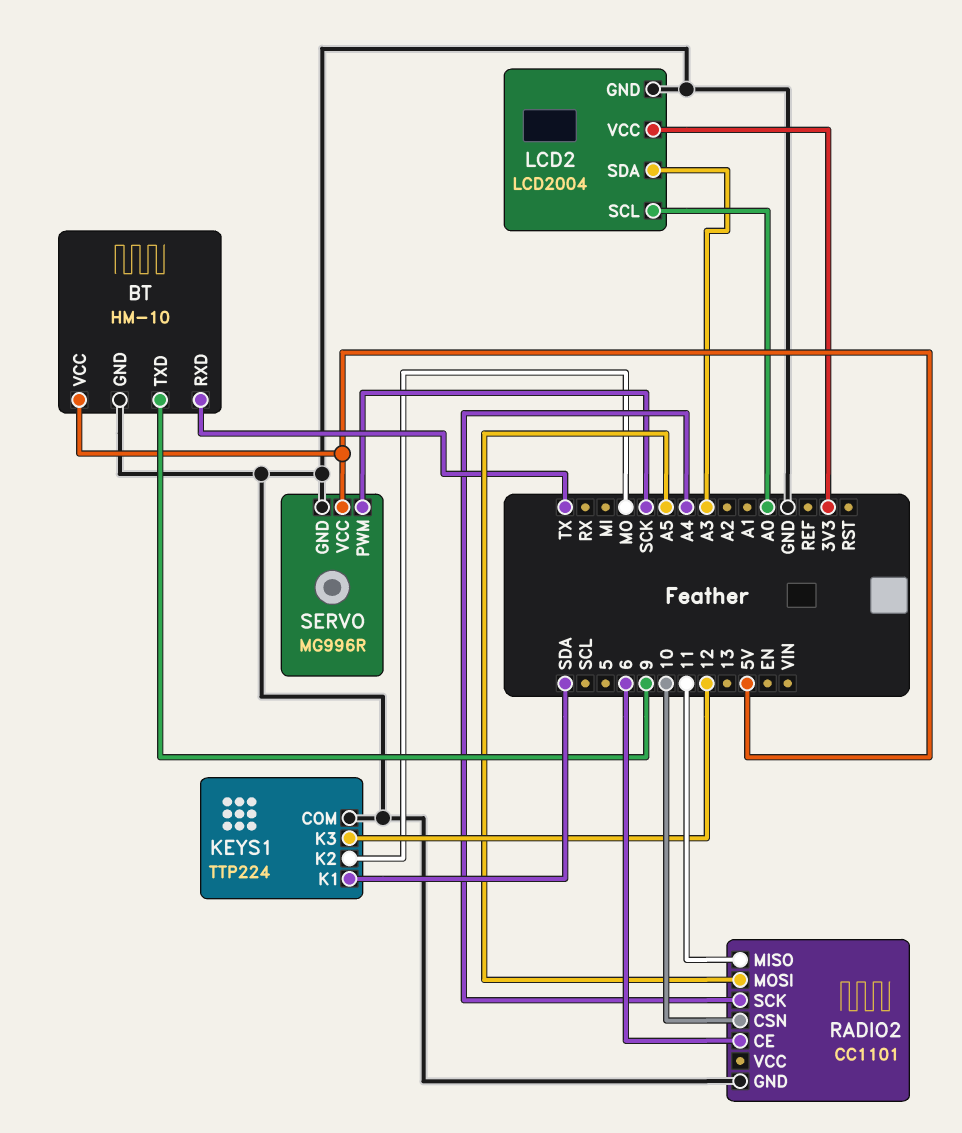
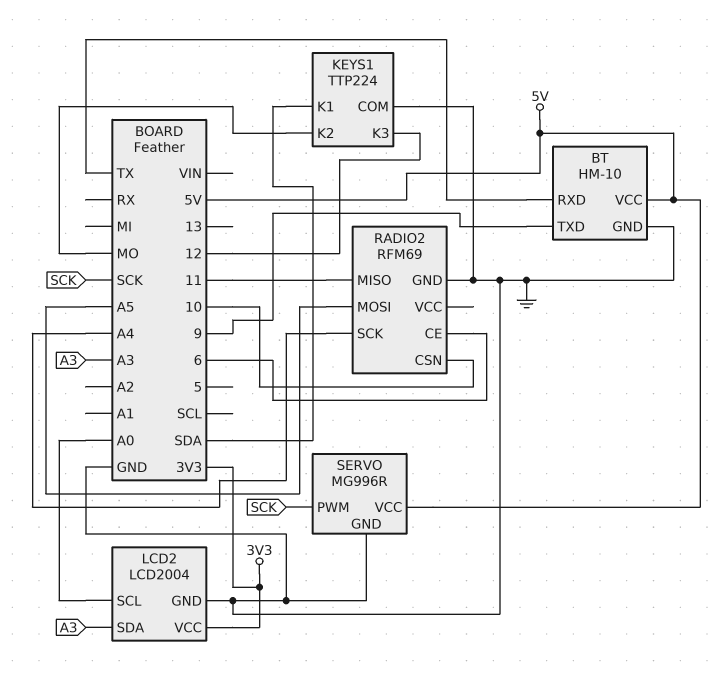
RADIO2: CC1101 -> RFM69

